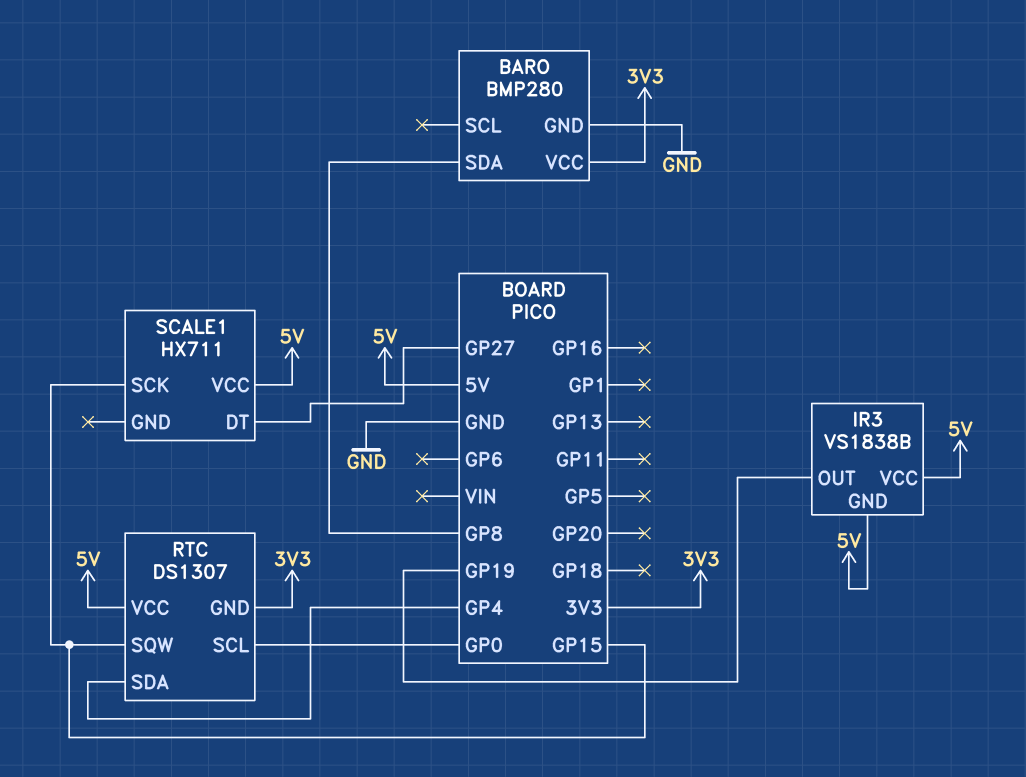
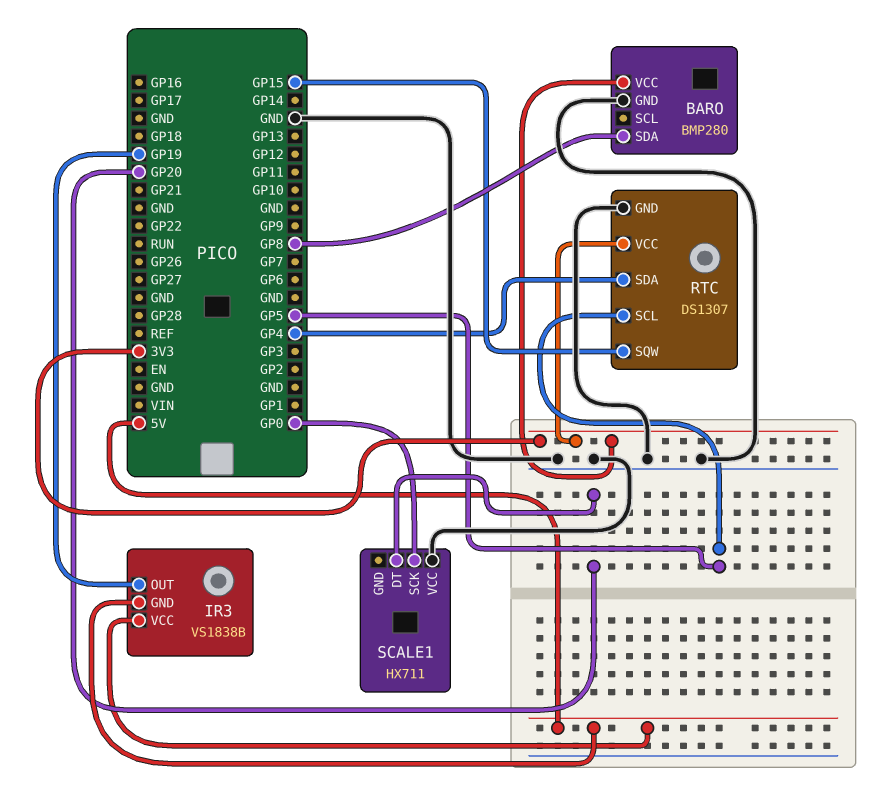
RTC pin GND: 3V3 -> GND
RTC pin SCL: GP0 -> GP5
RTC pin VCC: 5V -> 3V3
SCALE1 pin DT: GP27 -> GP20
SCALE1 pin SCK: GP15 -> GP0
SCALE1 pin VCC: 5V -> GND

